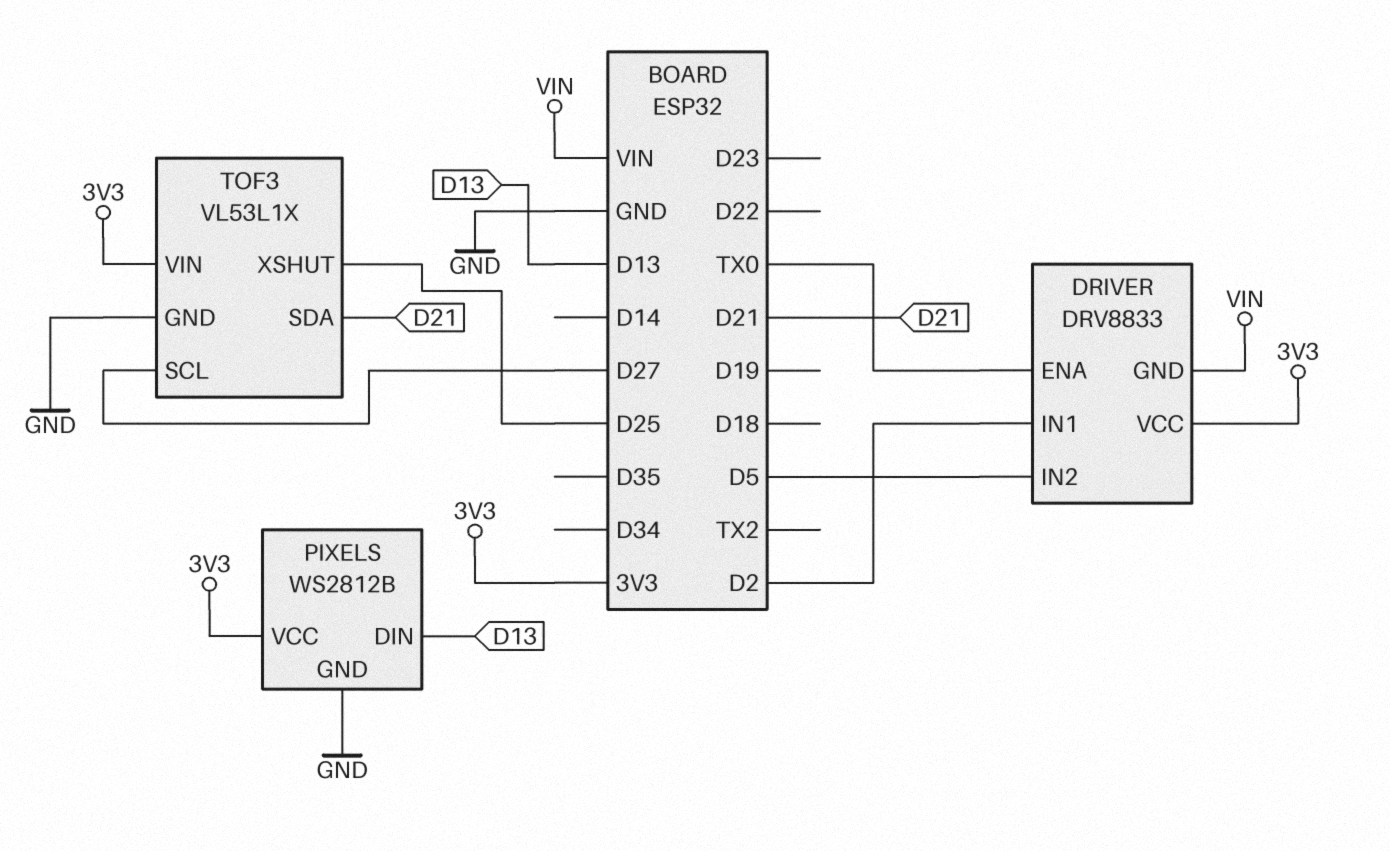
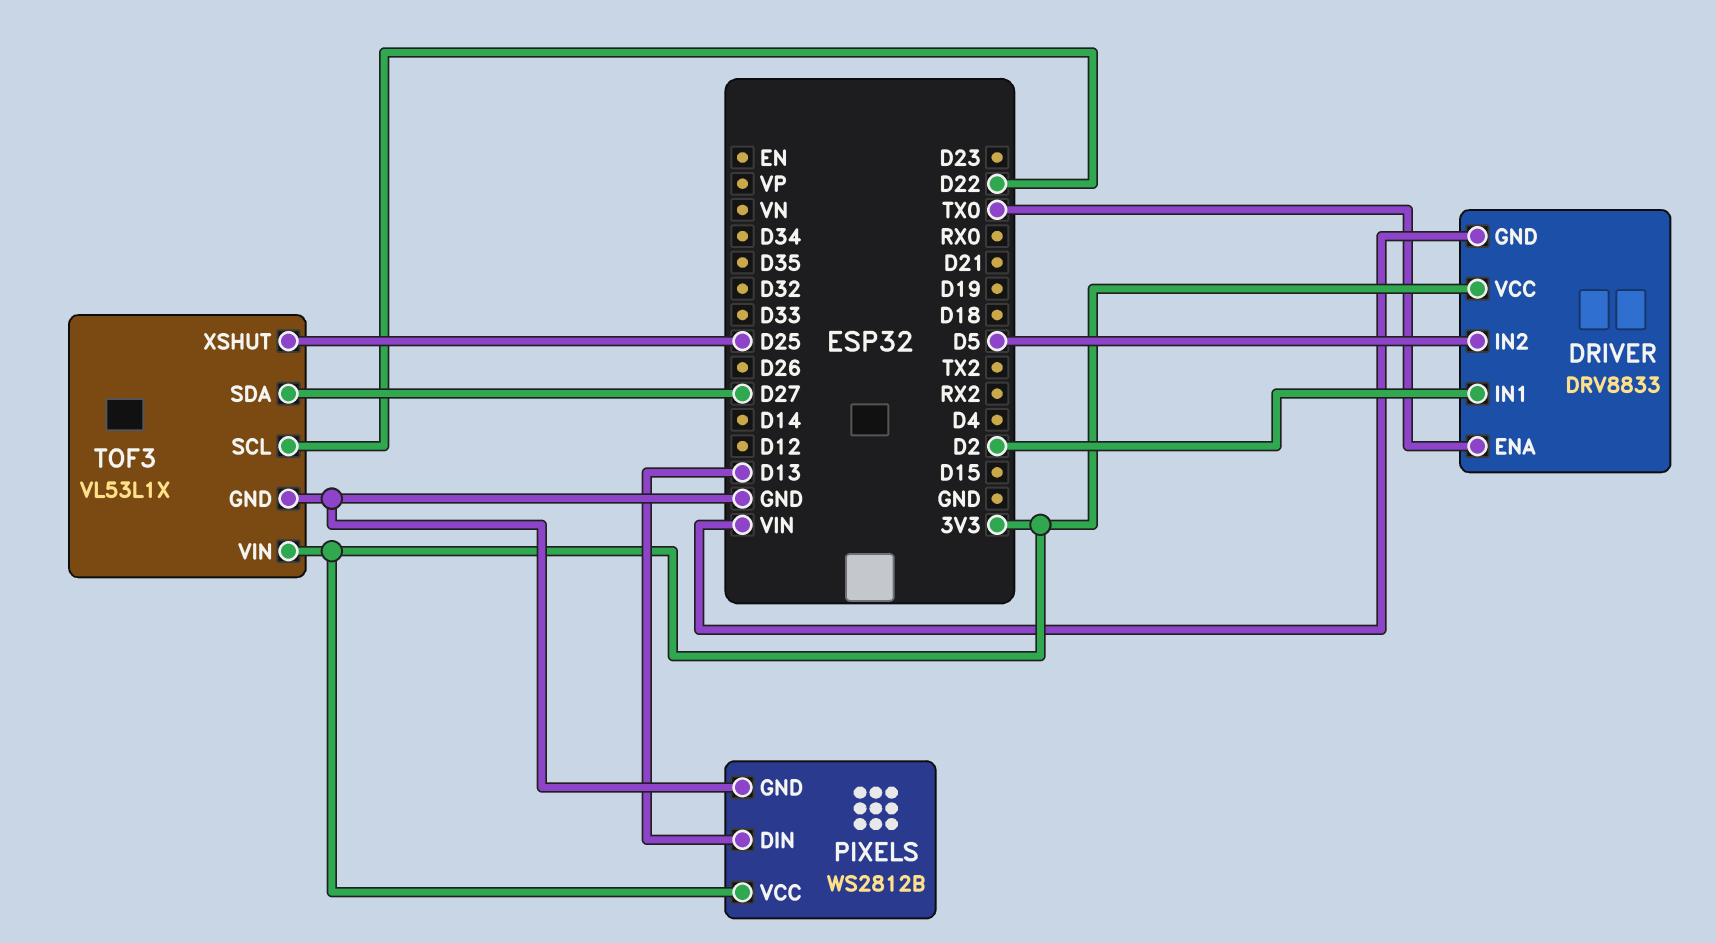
TOF3 pin SCL: D27 -> D22
TOF3 pin SDA: D21 -> D27

